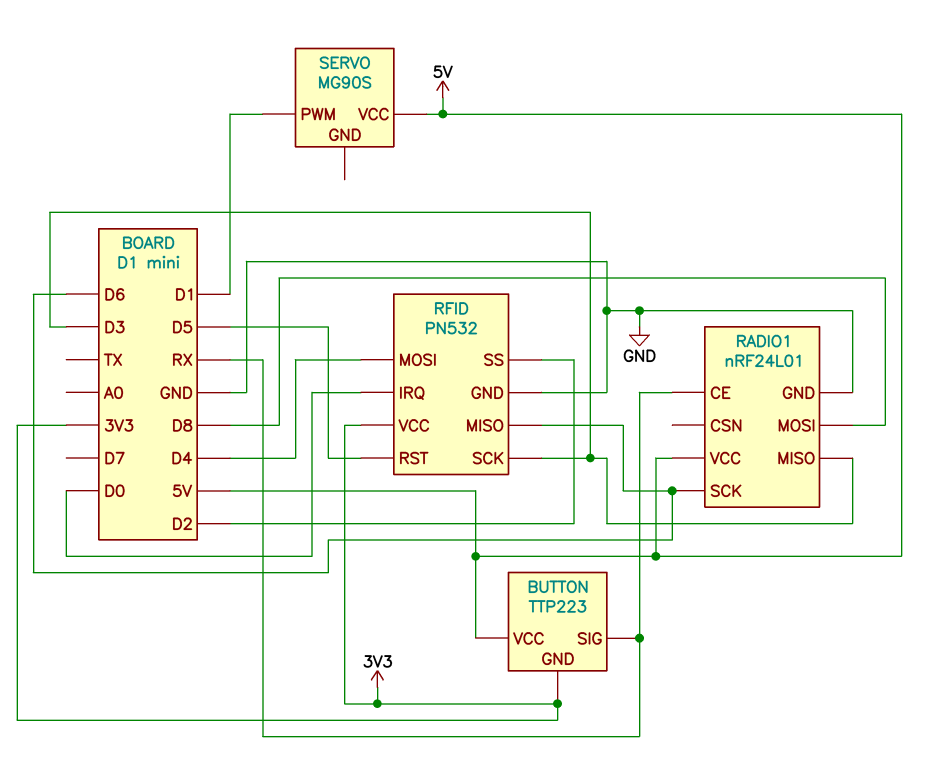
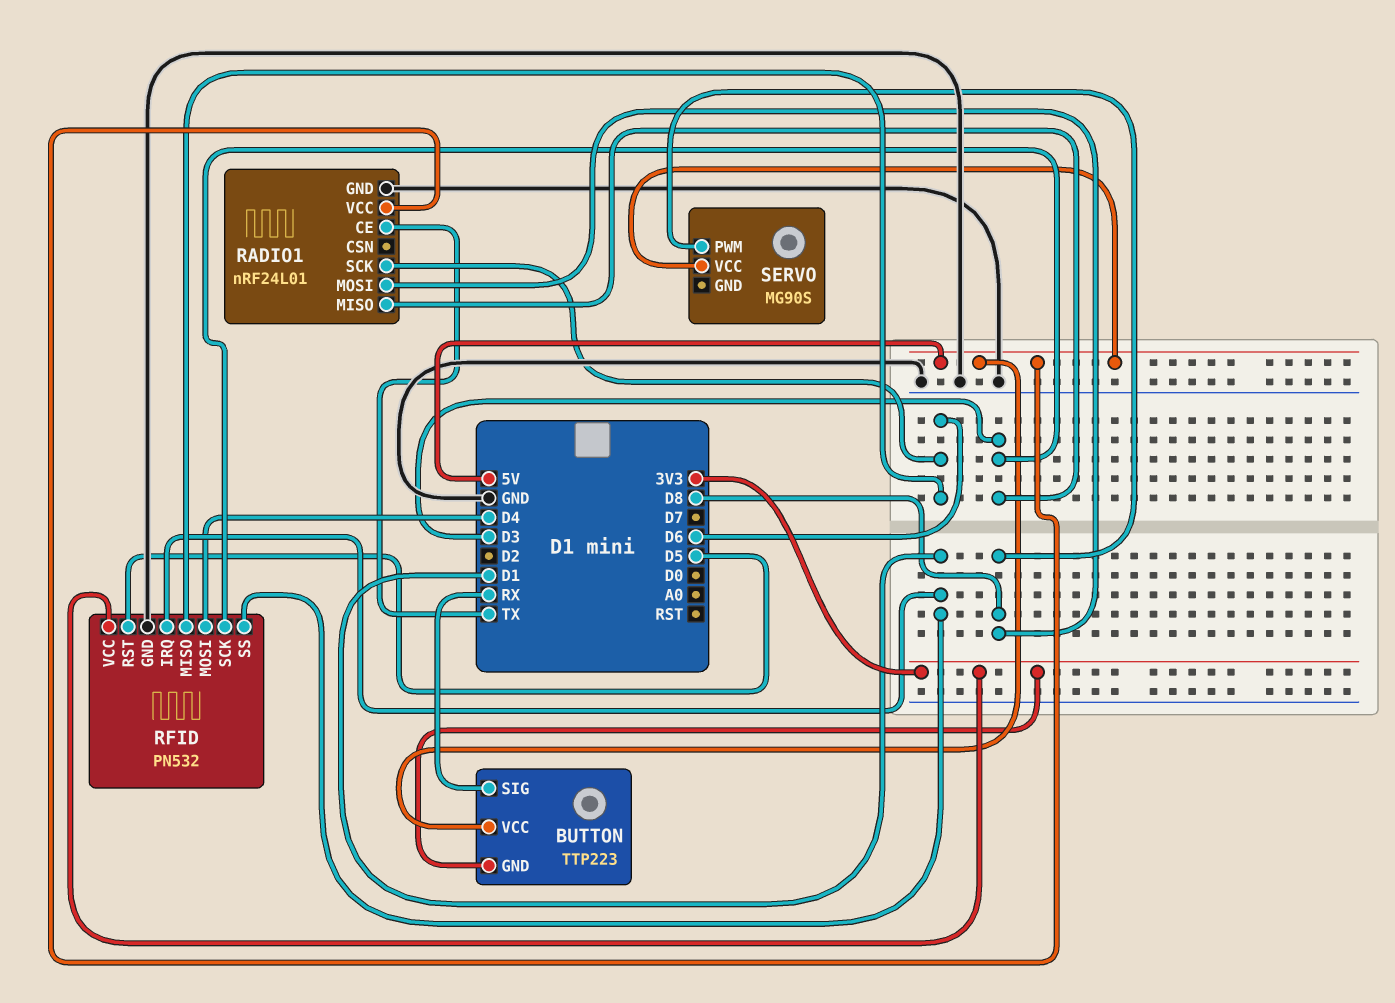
RADIO1 pin CE: RX -> TX
RFID pin IRQ: D0 -> D1
RFID pin SS: D2 -> D1
SERVO pin PWM: D1 -> D8

